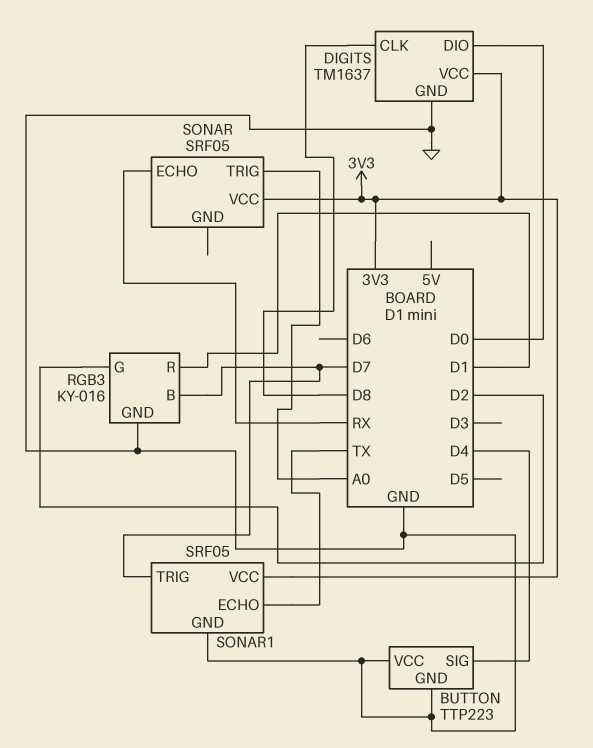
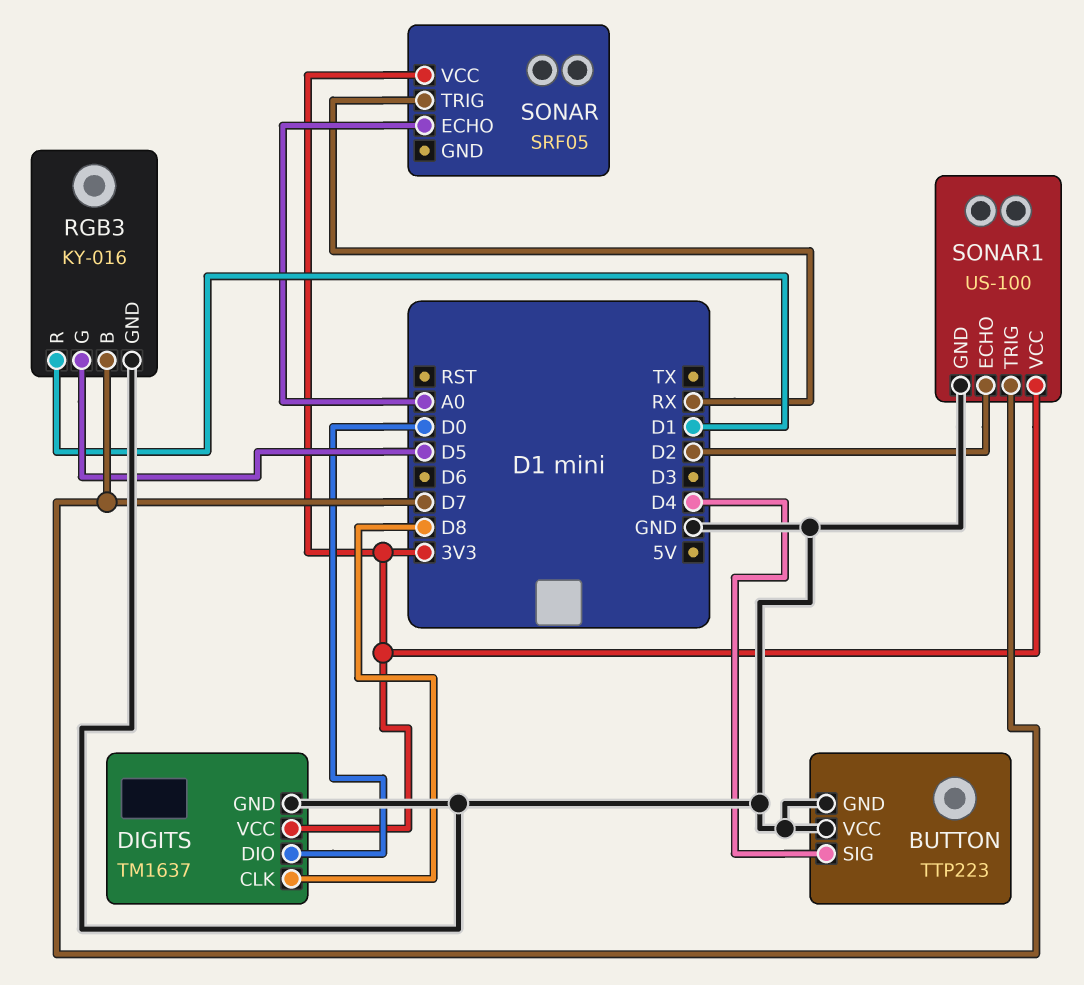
RGB3 pin G: D2 -> D5
SONAR pin ECHO: RX -> A0
SONAR pin TRIG: A0 -> RX
SONAR1: SRF05 -> US-100
SONAR1 pin ECHO: TX -> D2

